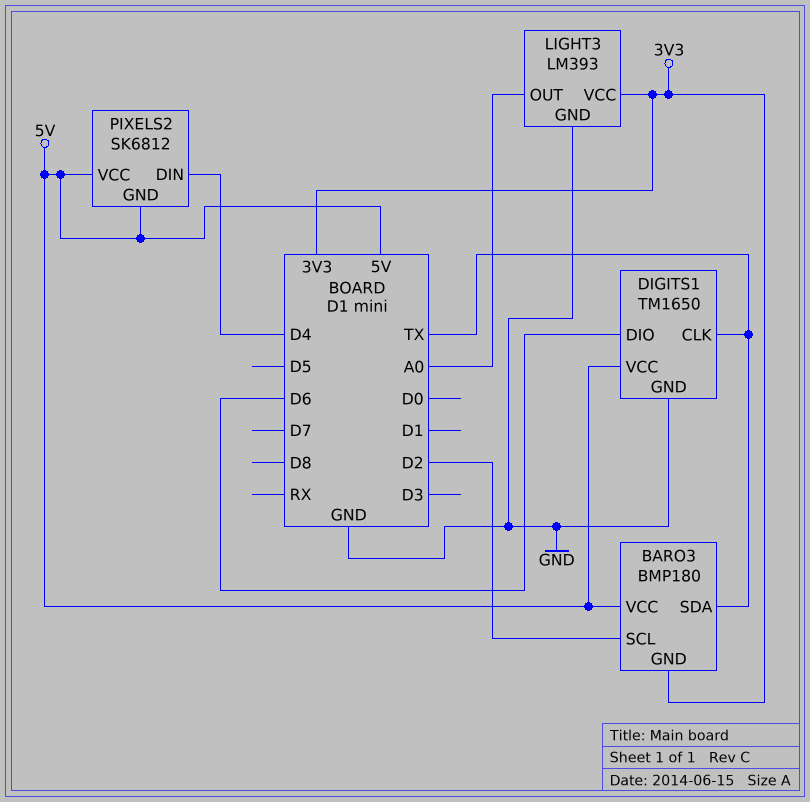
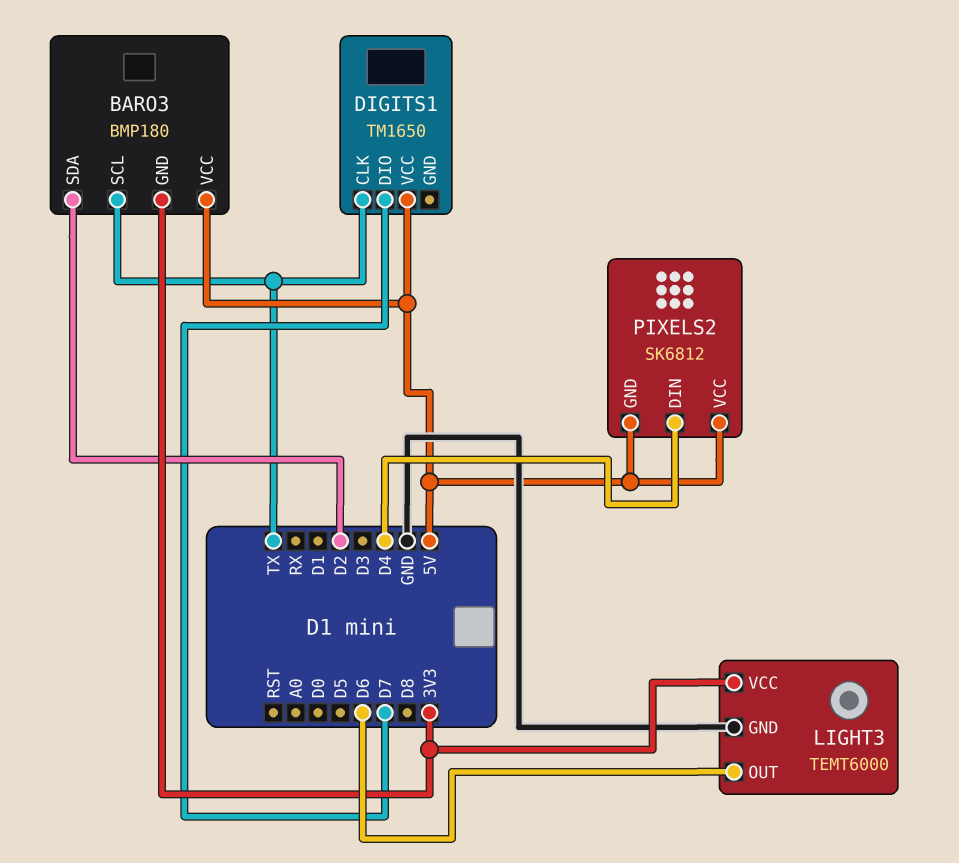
BARO3 pin SCL: D2 -> TX
BARO3 pin SDA: TX -> D2
DIGITS1 pin DIO: D6 -> D7
DIGITS1 pin GND: GND -> none
LIGHT3: LM393 -> TEMT6000
LIGHT3 pin OUT: A0 -> D6

